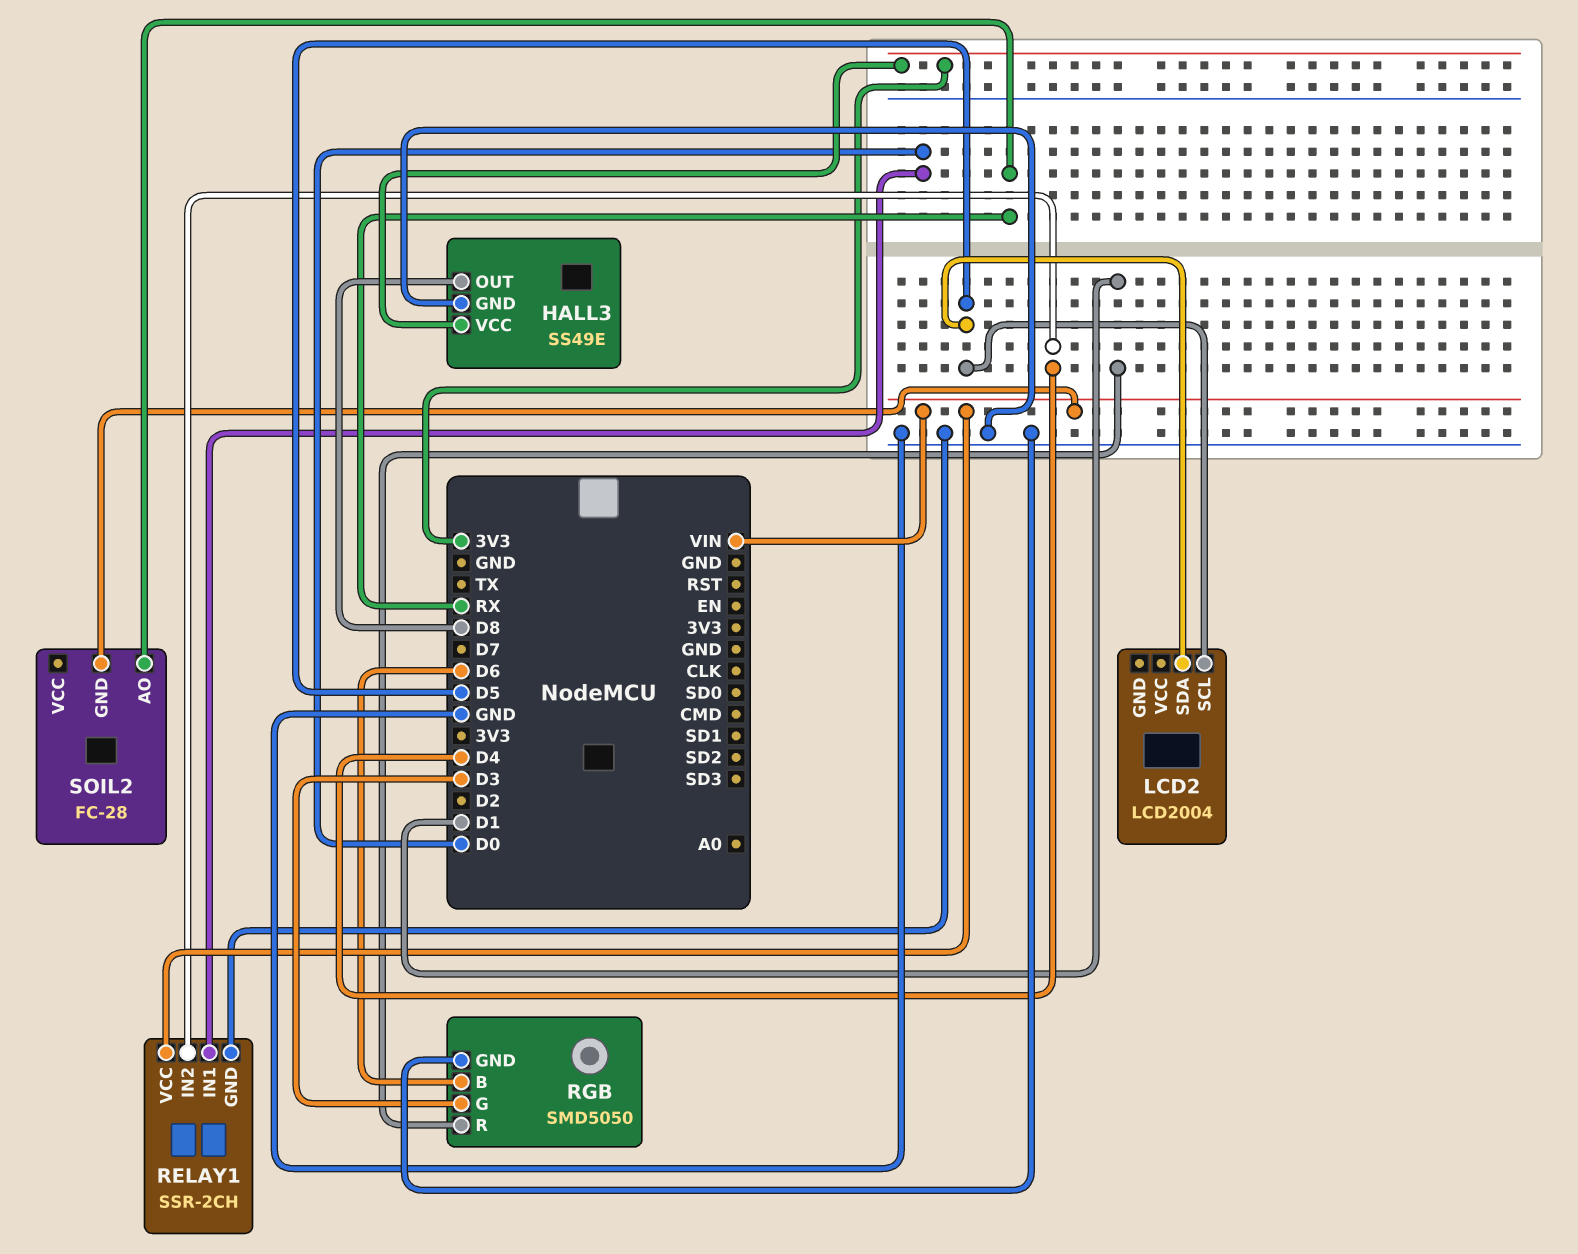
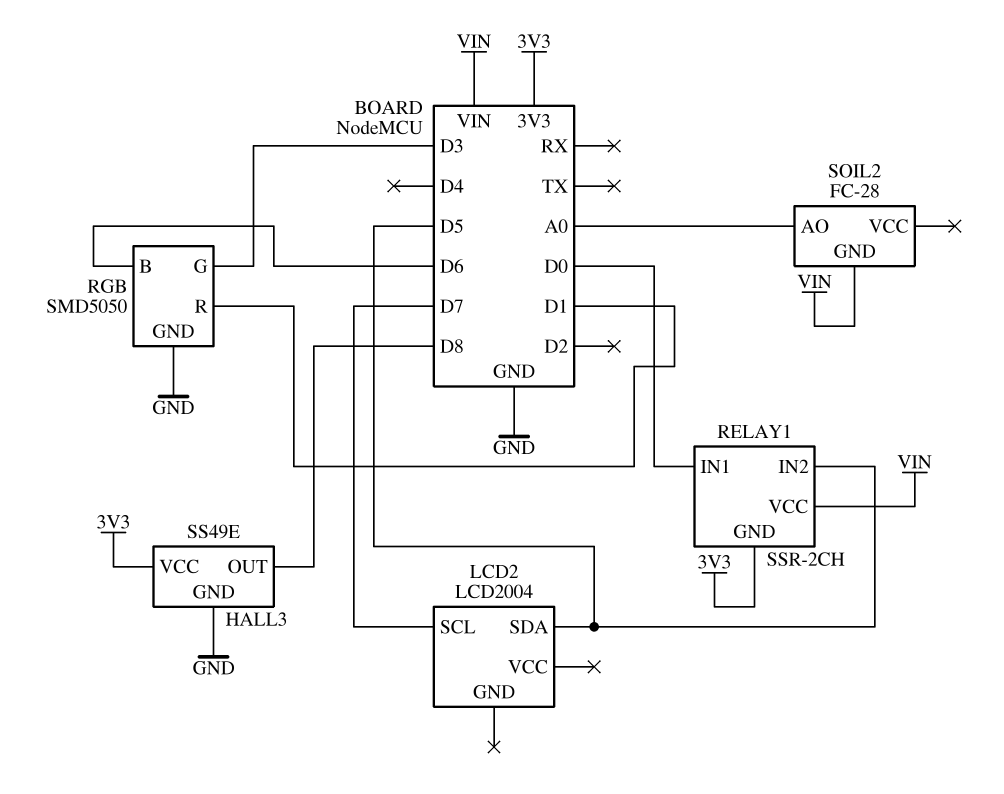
LCD2 pin SCL: D5 -> D7
RELAY1 pin GND: GND -> 3V3
RELAY1 pin IN2: D4 -> D5
SOIL2 pin AO: RX -> A0

